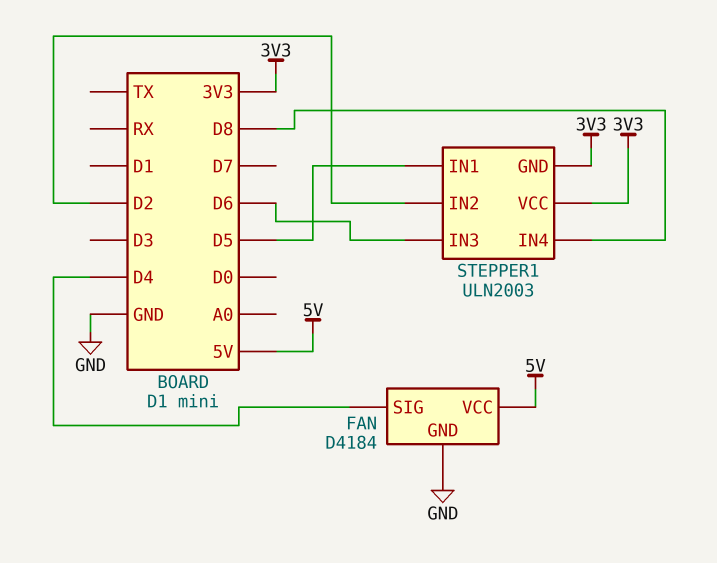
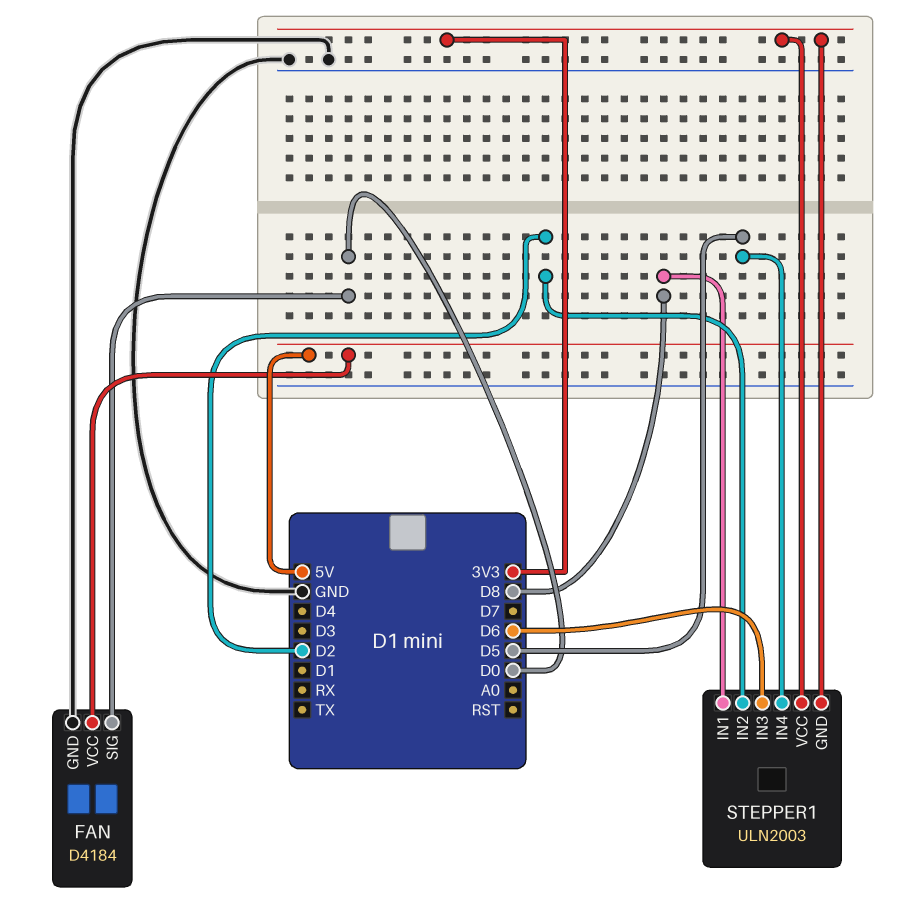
FAN pin SIG: D4 -> D0
STEPPER1 pin IN1: D5 -> D8
STEPPER1 pin IN4: D8 -> D5

